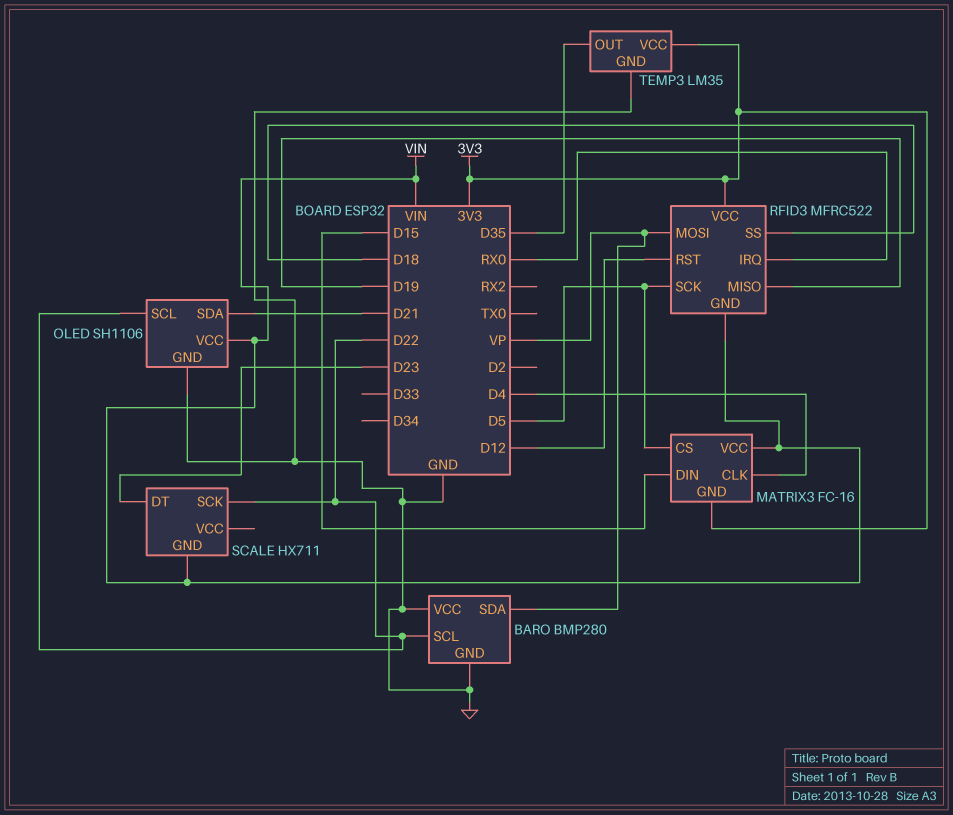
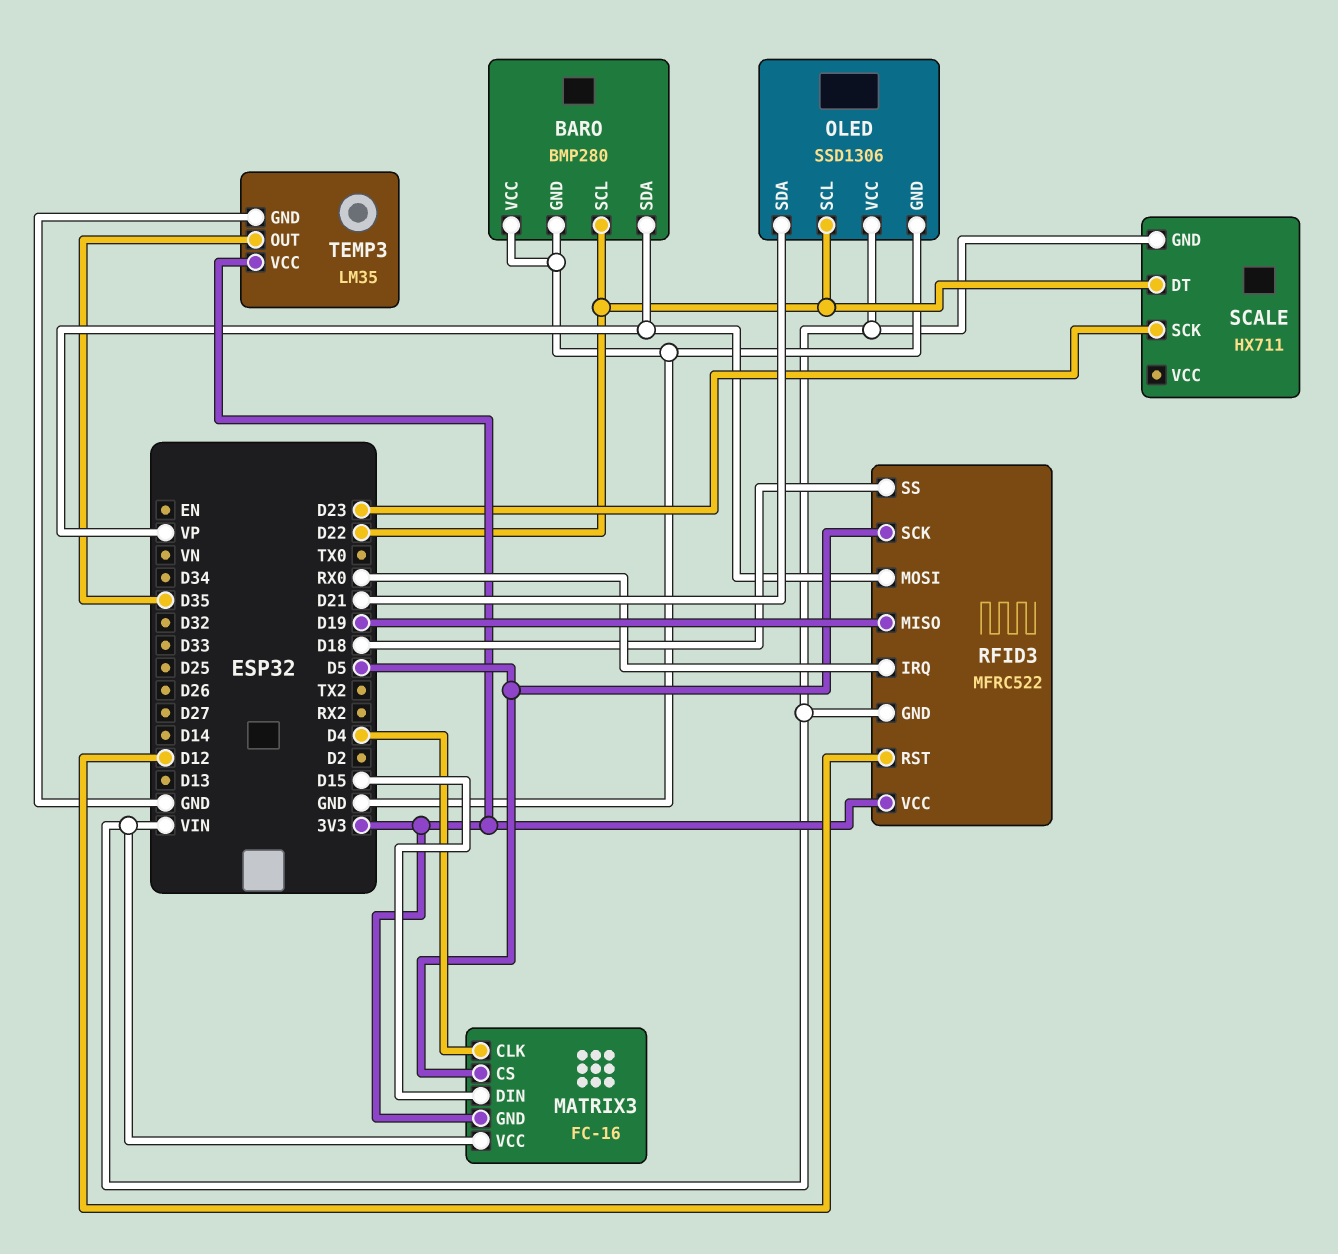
OLED: SH1106 -> SSD1306
SCALE pin DT: D23 -> D22
SCALE pin SCK: D22 -> D23

